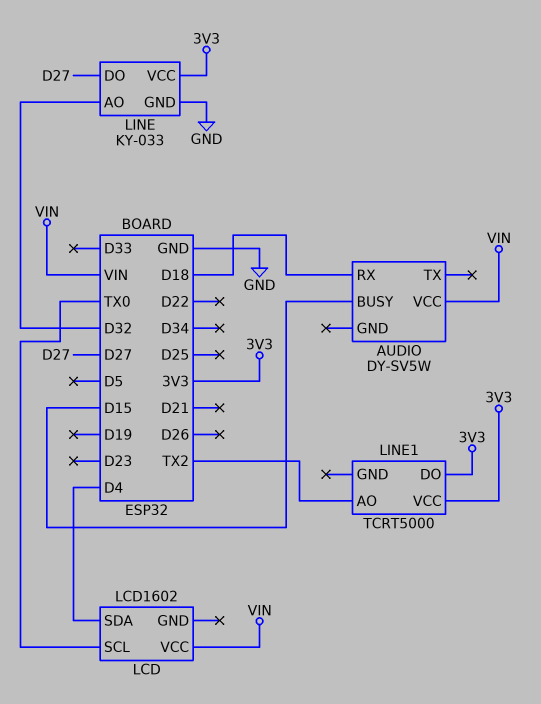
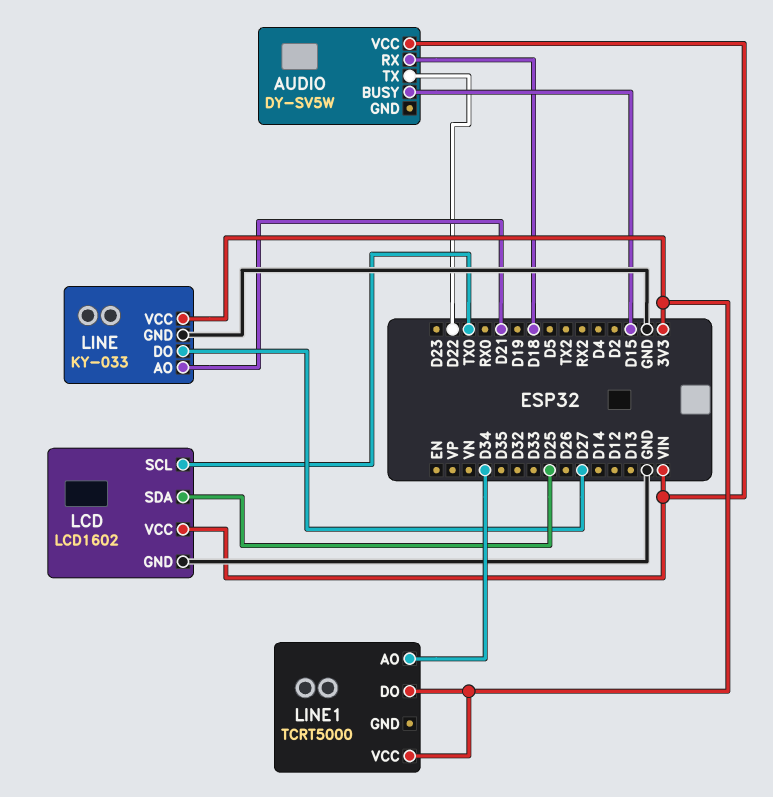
AUDIO pin TX: none -> D22
LCD pin GND: none -> GND
LCD pin SDA: D4 -> D25
LINE pin AO: D32 -> D21
LINE1 pin AO: TX2 -> D34

